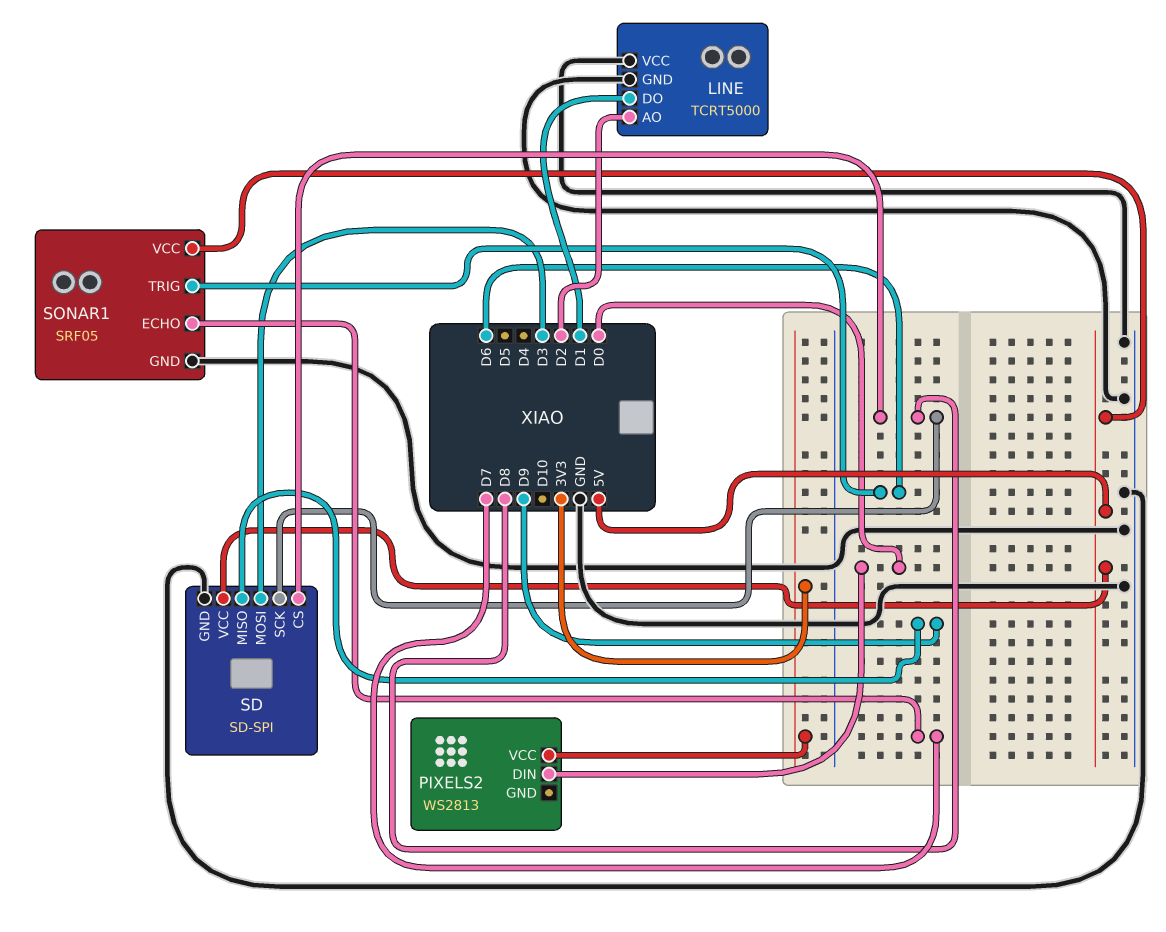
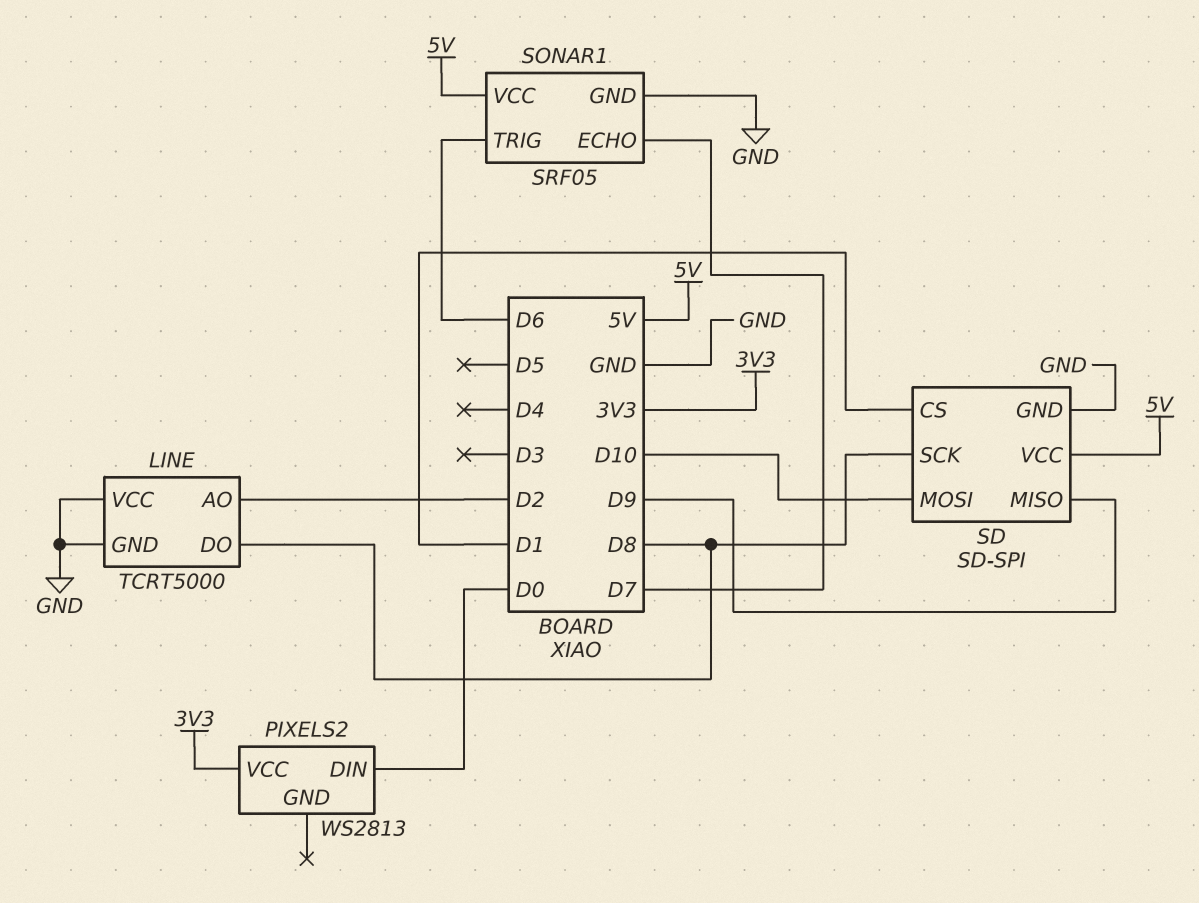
LINE pin DO: D1 -> D8
SD pin CS: D8 -> D1
SD pin MOSI: D3 -> D10

